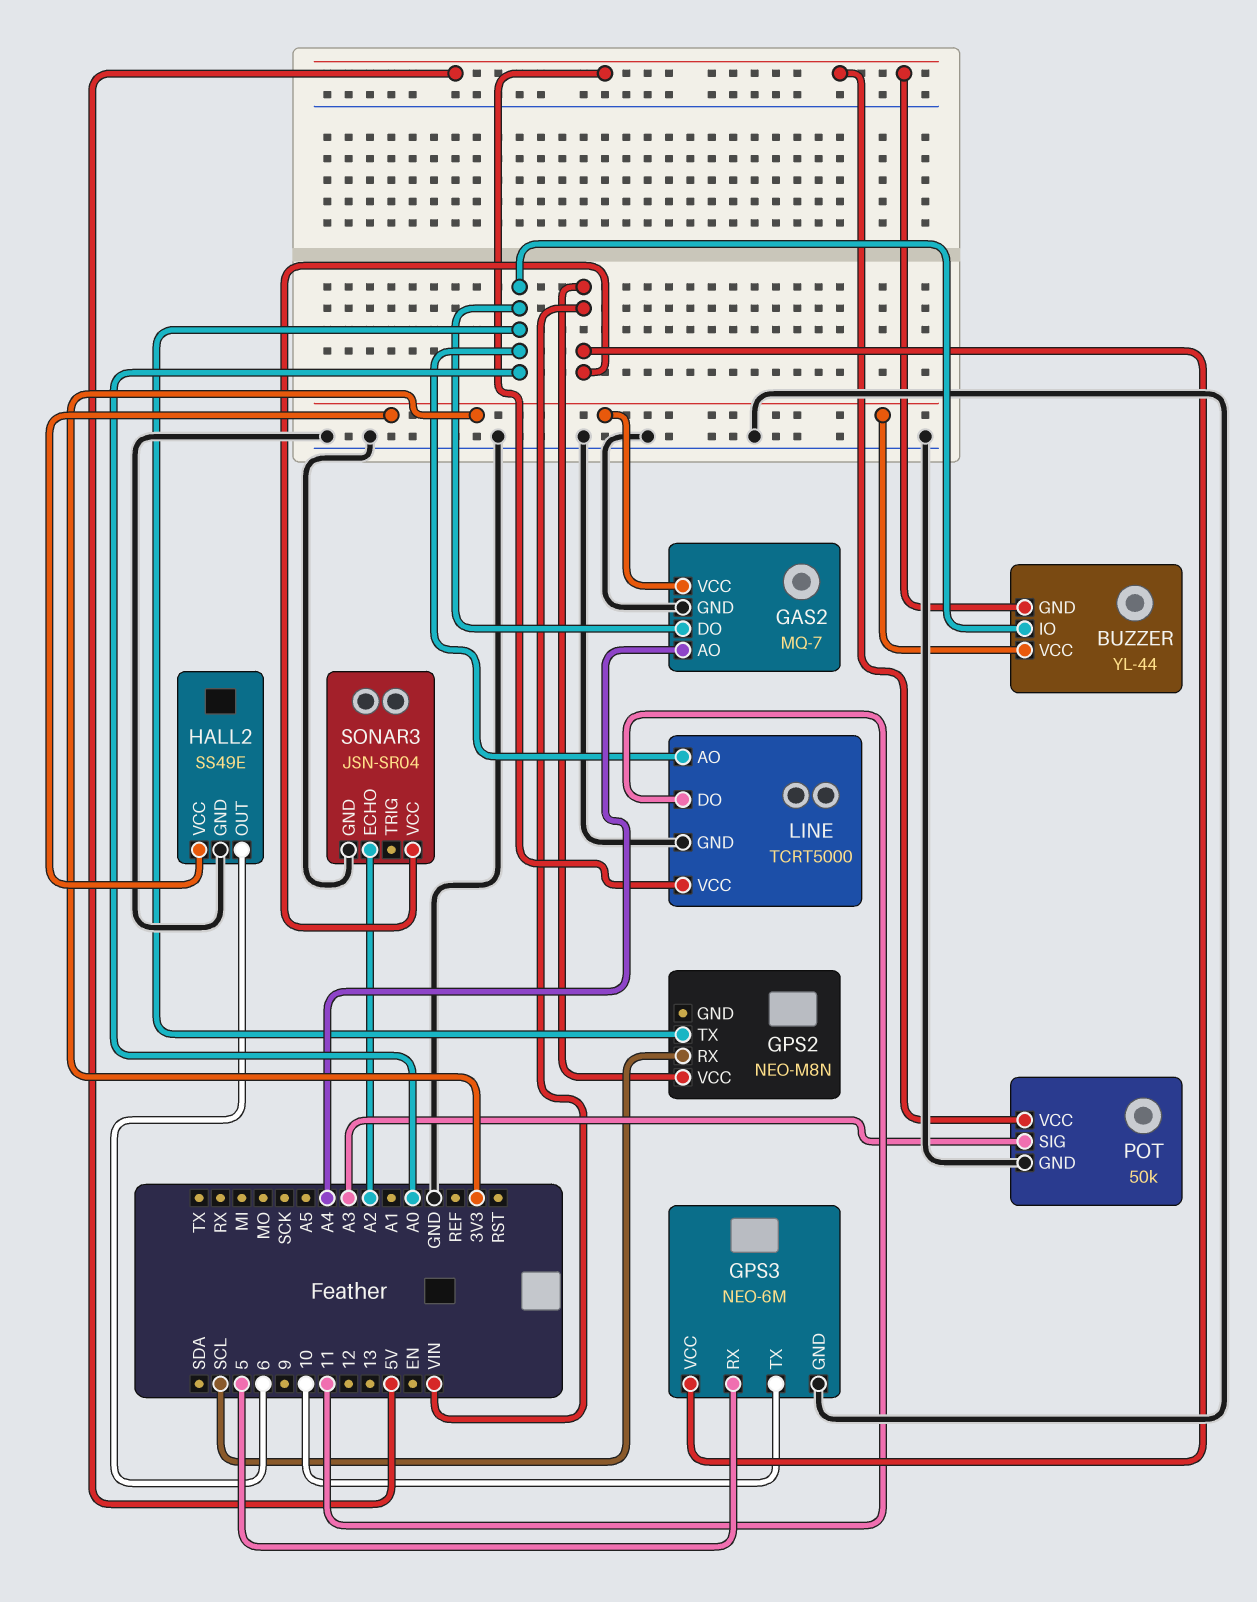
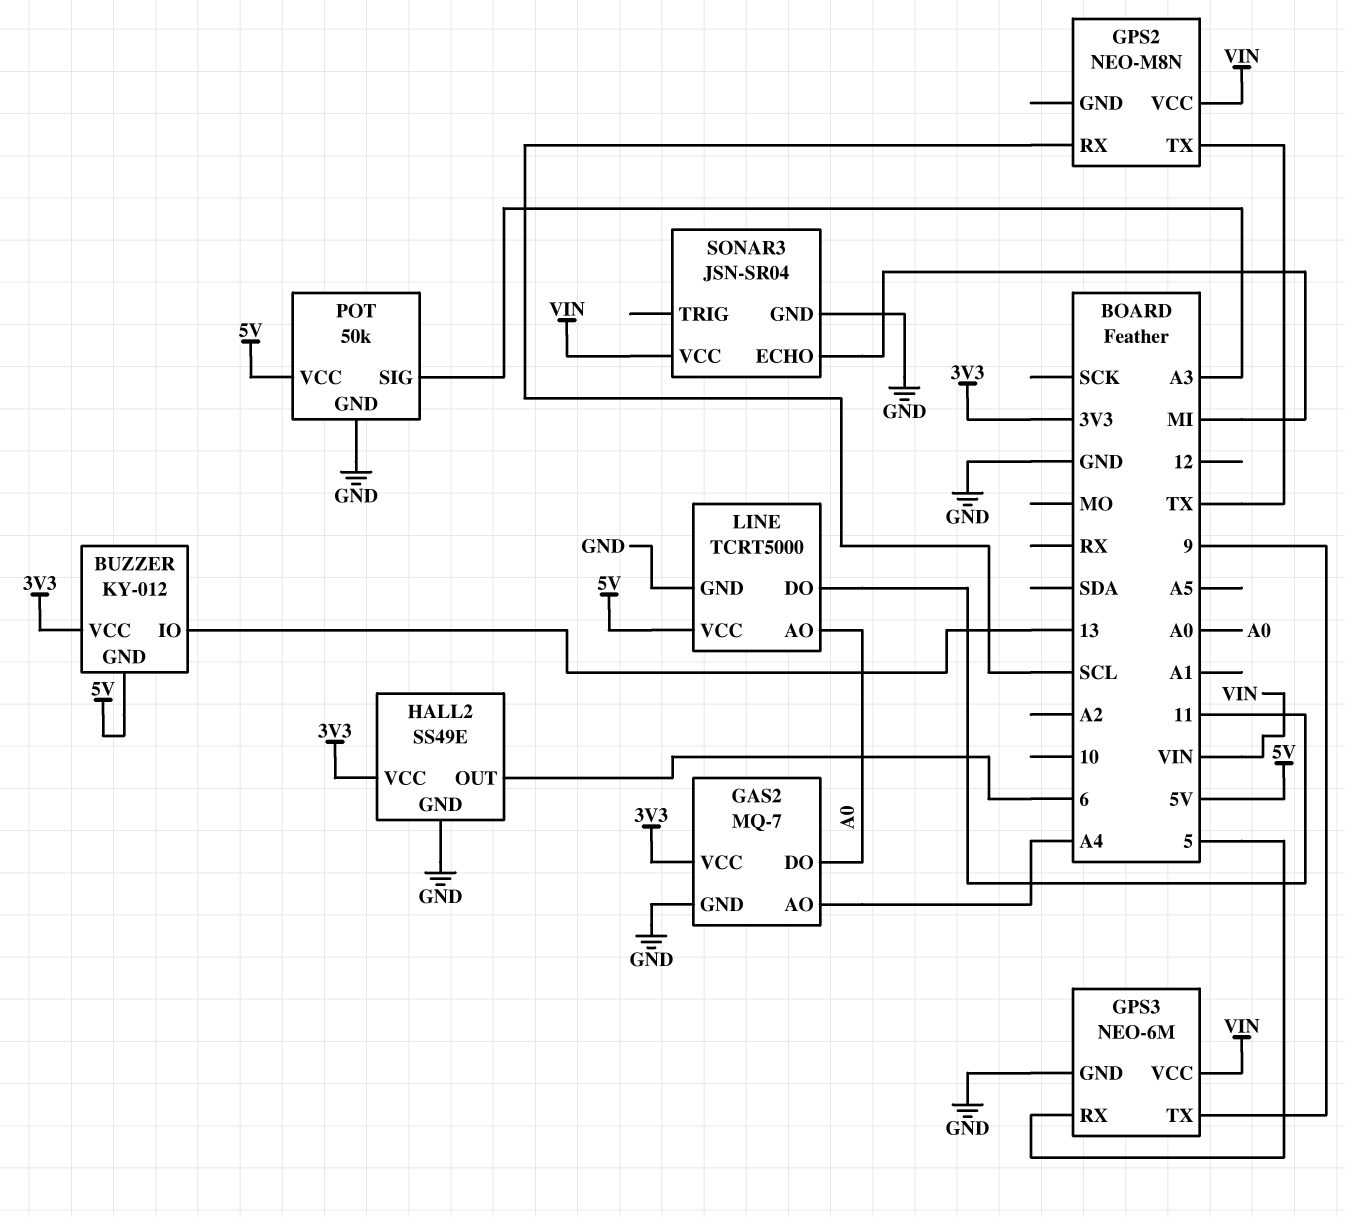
BUZZER: YL-44 -> KY-012
BUZZER pin IO: A0 -> 13
GPS2 pin TX: A0 -> TX
GPS3 pin TX: 10 -> 9
SONAR3 pin ECHO: A2 -> MI

